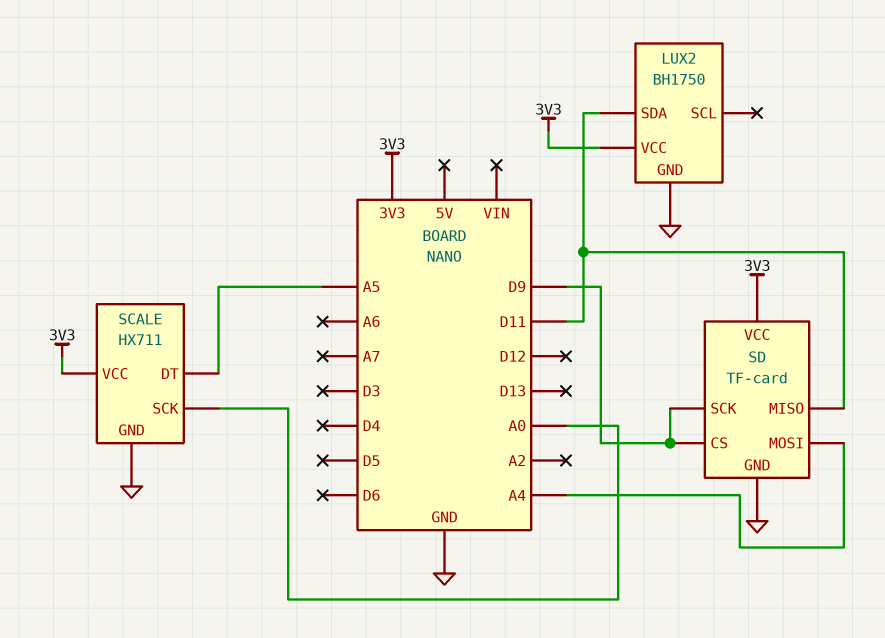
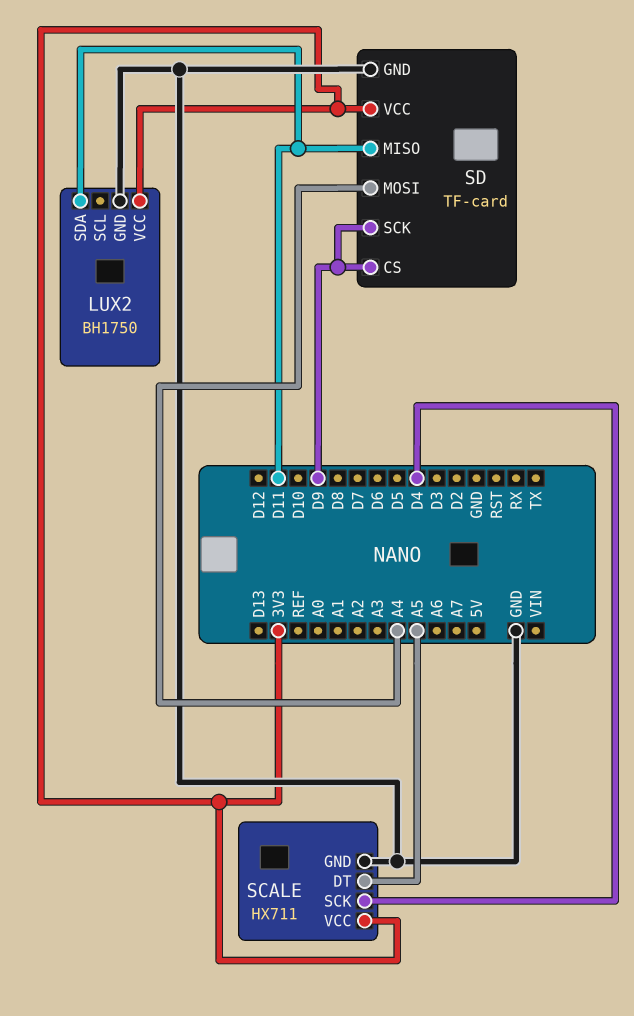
SCALE pin SCK: A0 -> D4

